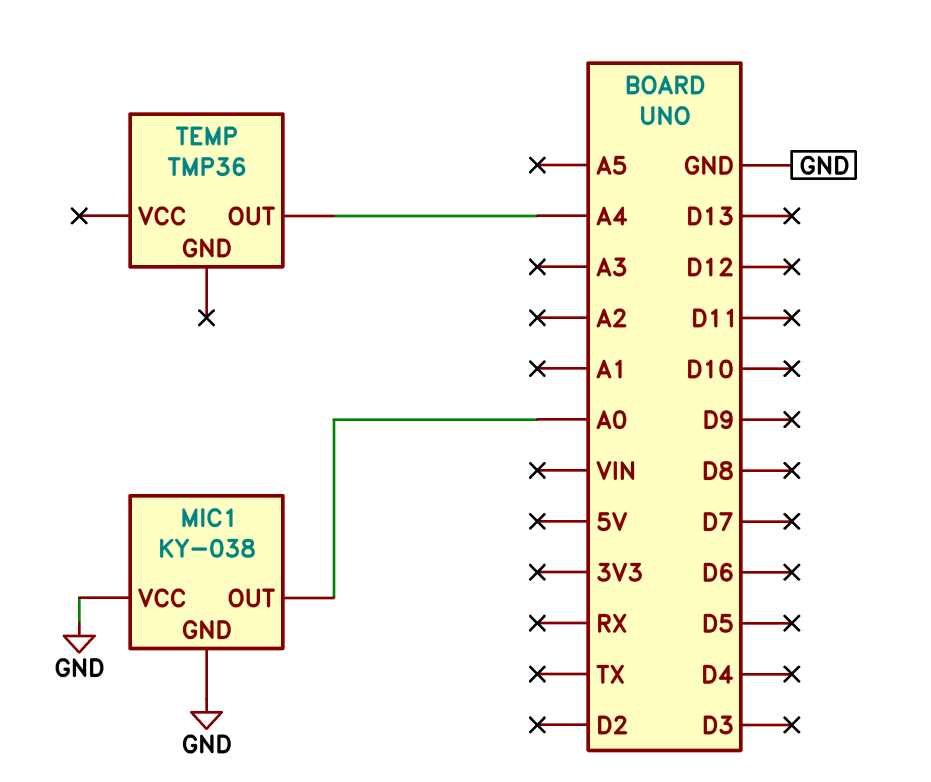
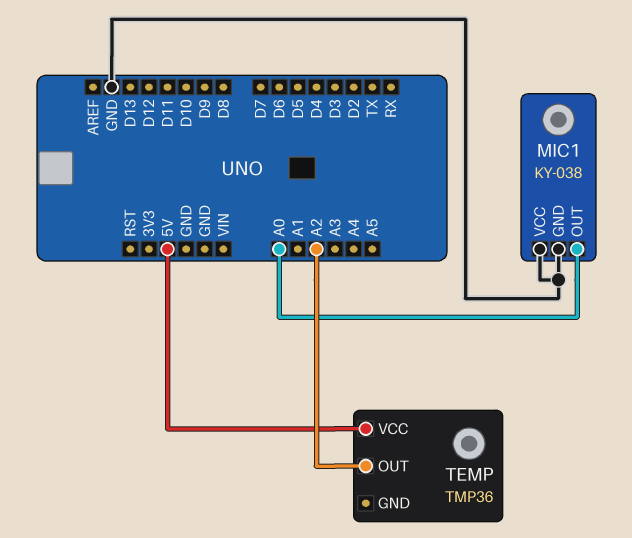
TEMP pin OUT: A4 -> A2
TEMP pin VCC: none -> 5V

